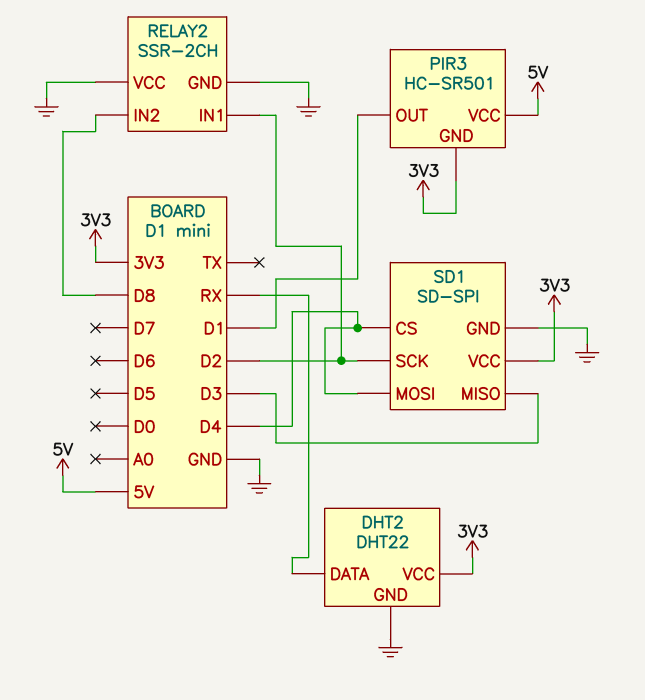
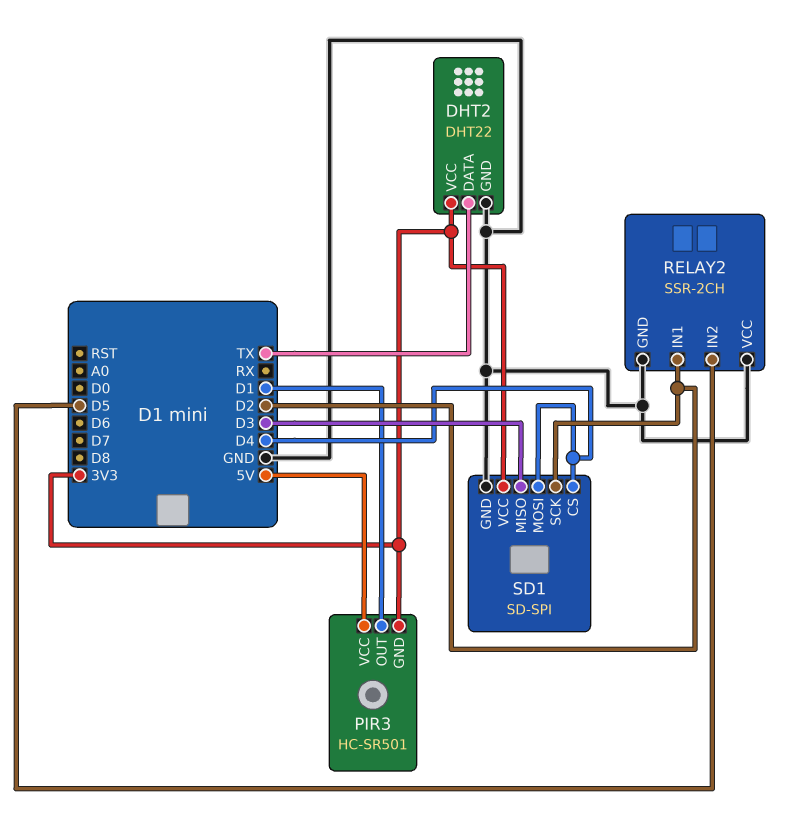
DHT2 pin DATA: RX -> TX
RELAY2 pin IN2: D8 -> D5

